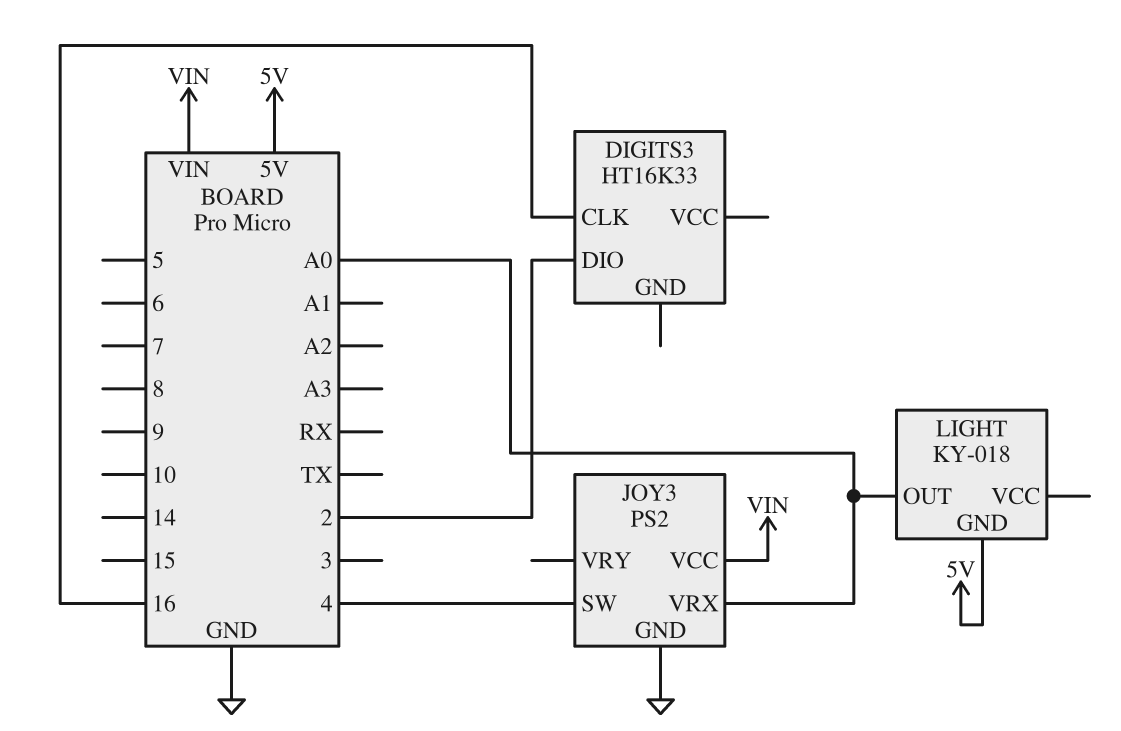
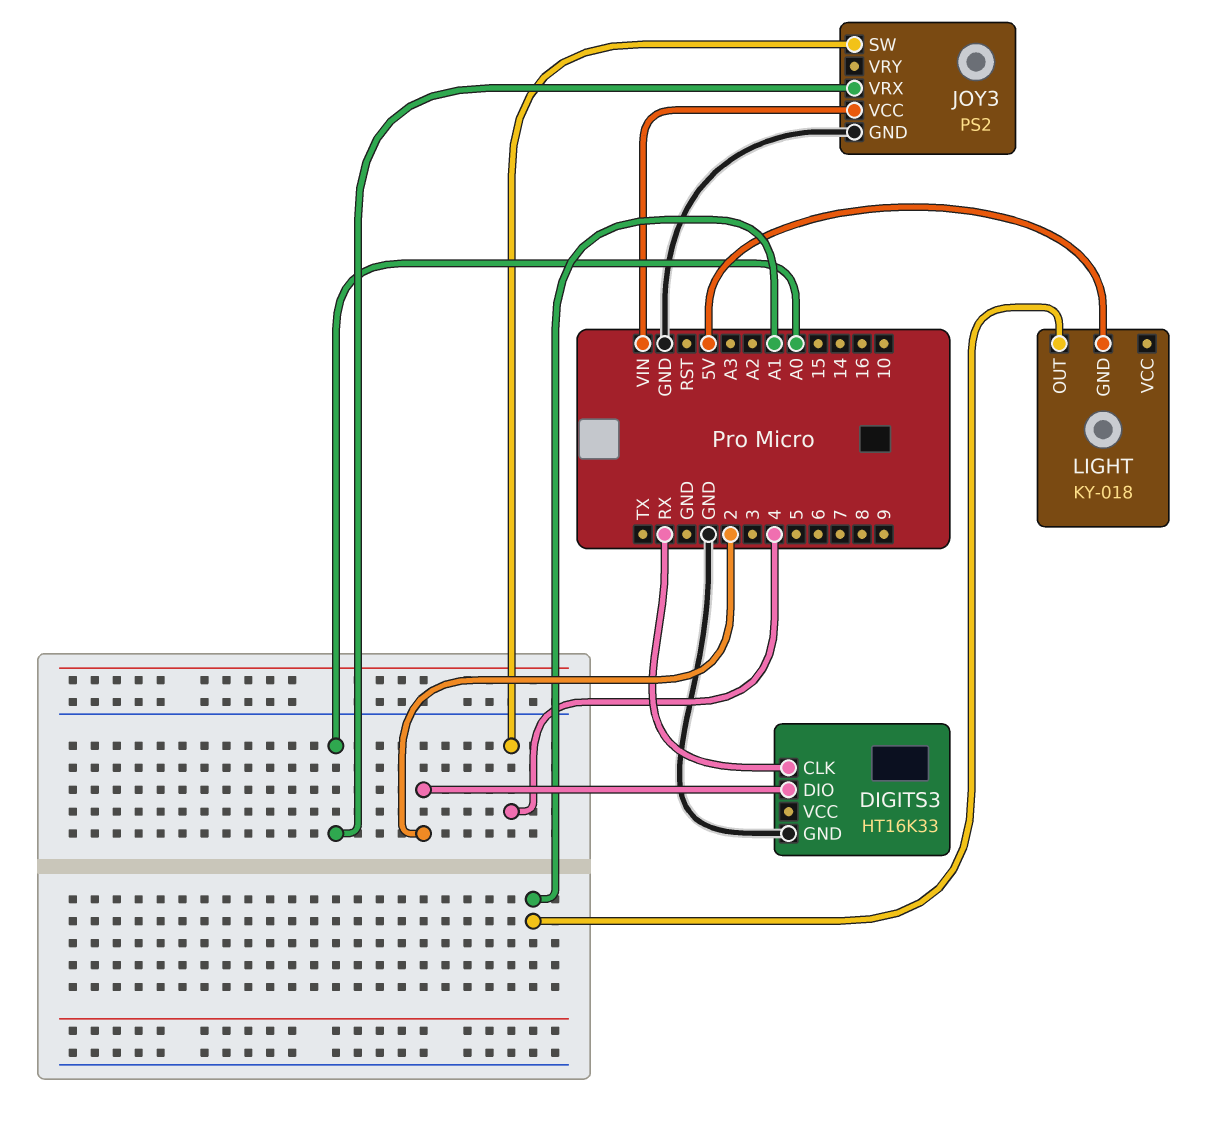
DIGITS3 pin CLK: 16 -> RX
DIGITS3 pin GND: none -> GND
LIGHT pin OUT: A0 -> A1

